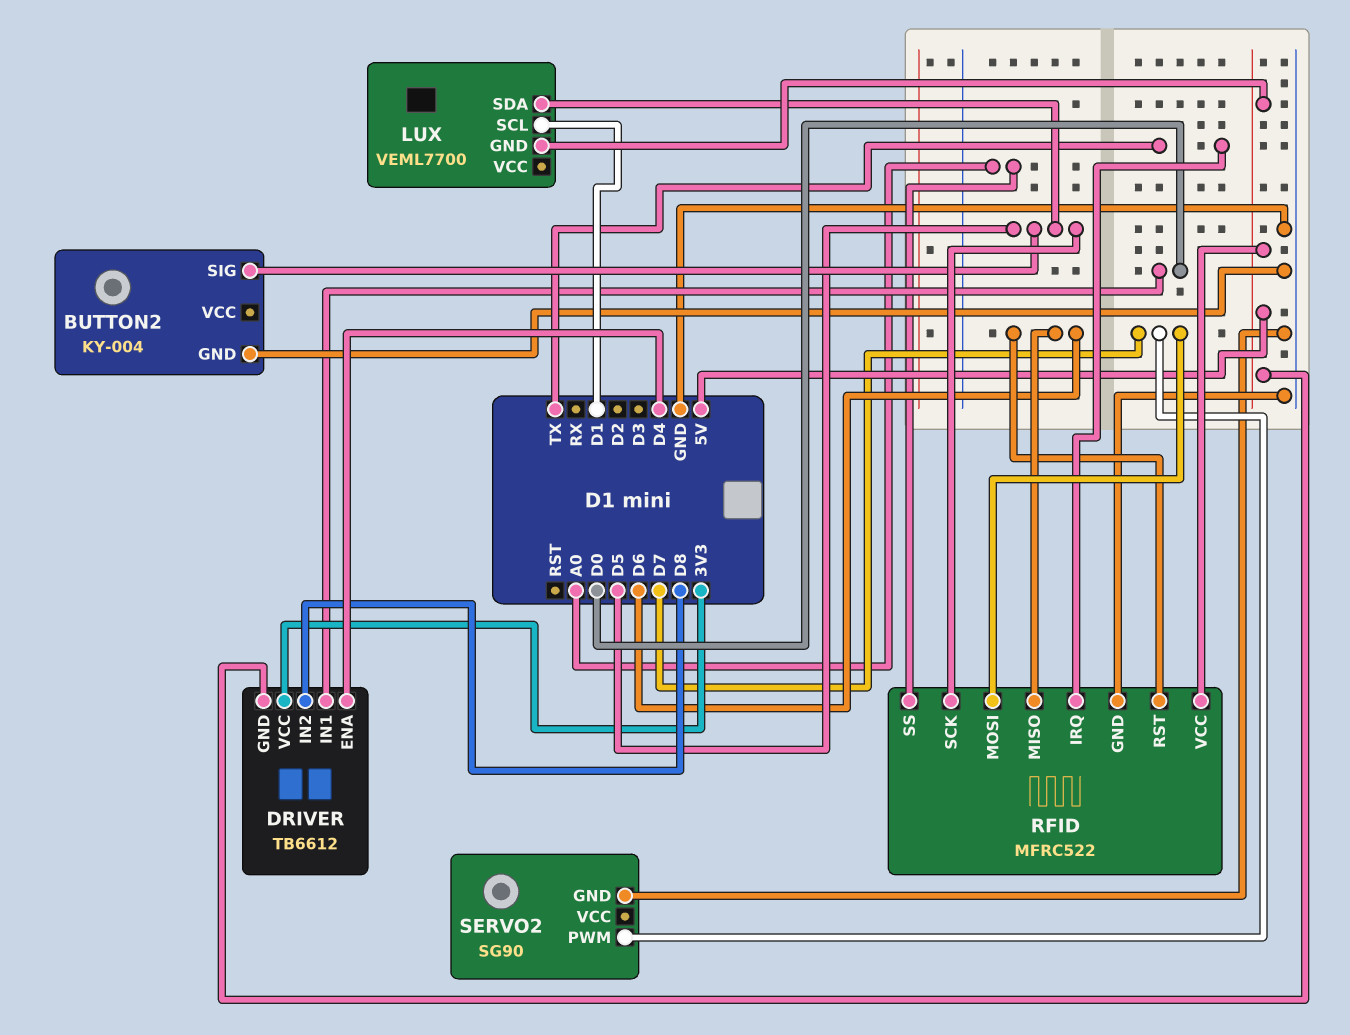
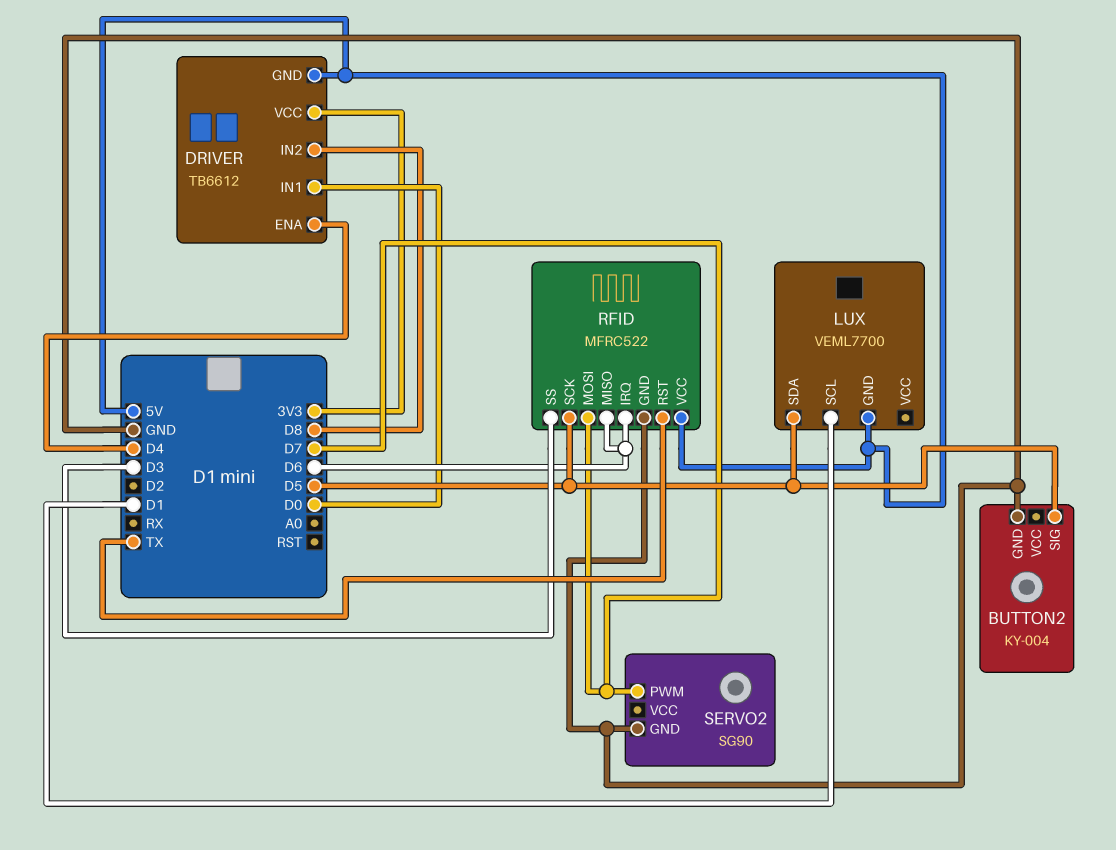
RFID pin IRQ: TX -> D6
RFID pin RST: D6 -> TX
RFID pin SS: A0 -> D3

